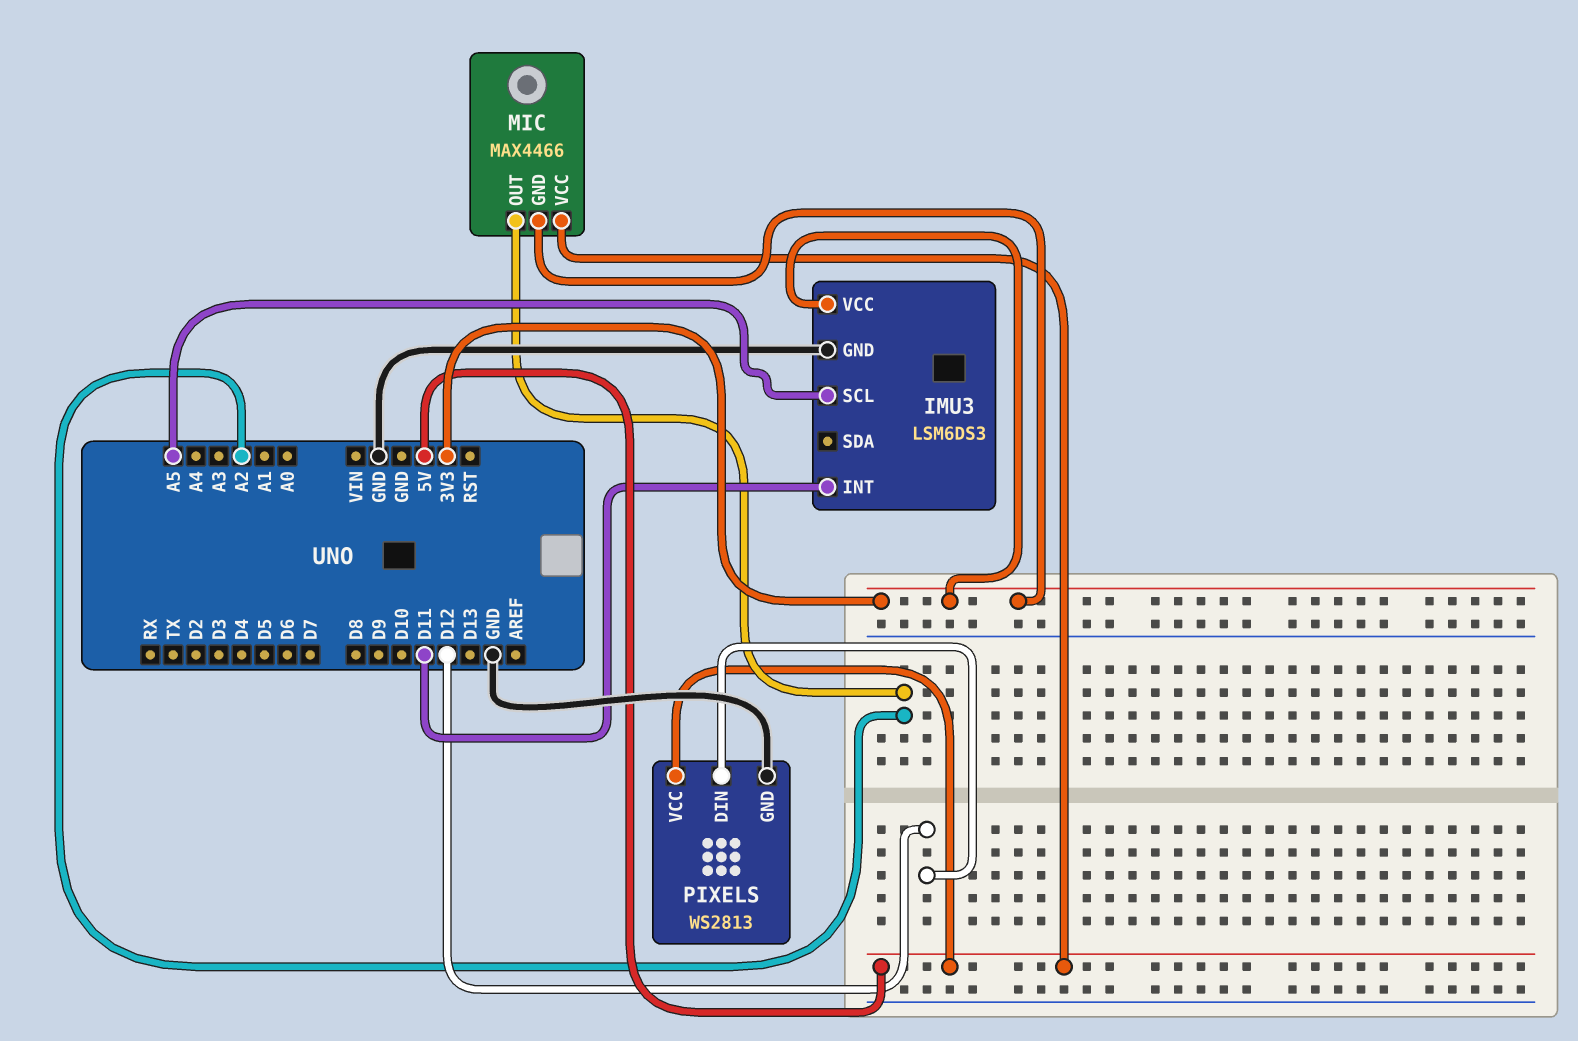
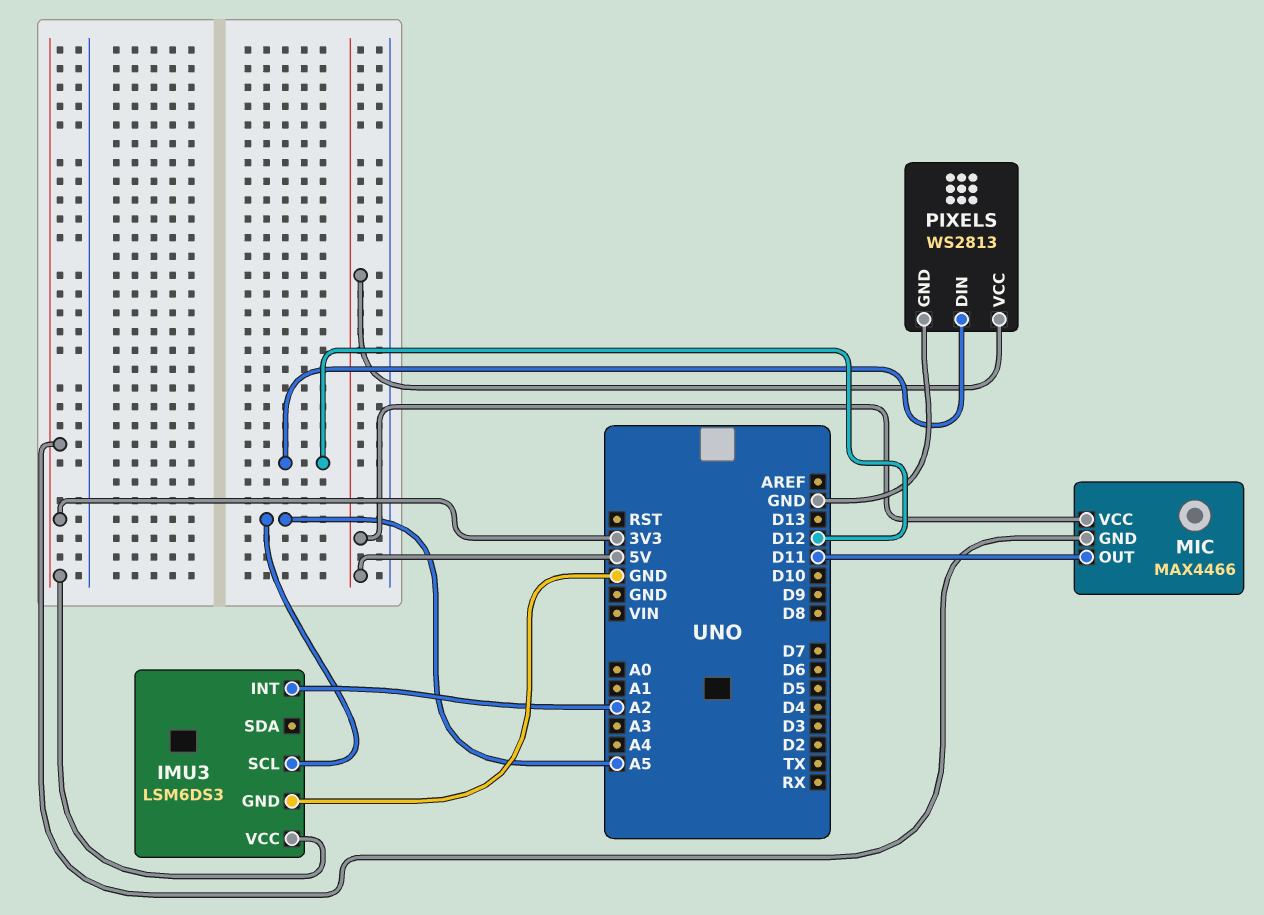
IMU3 pin INT: D11 -> A2
MIC pin OUT: A2 -> D11

